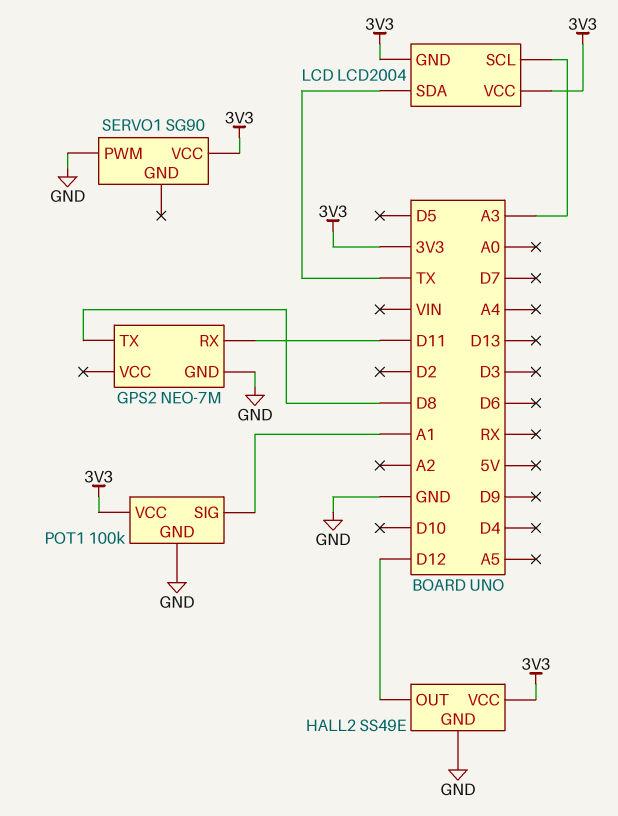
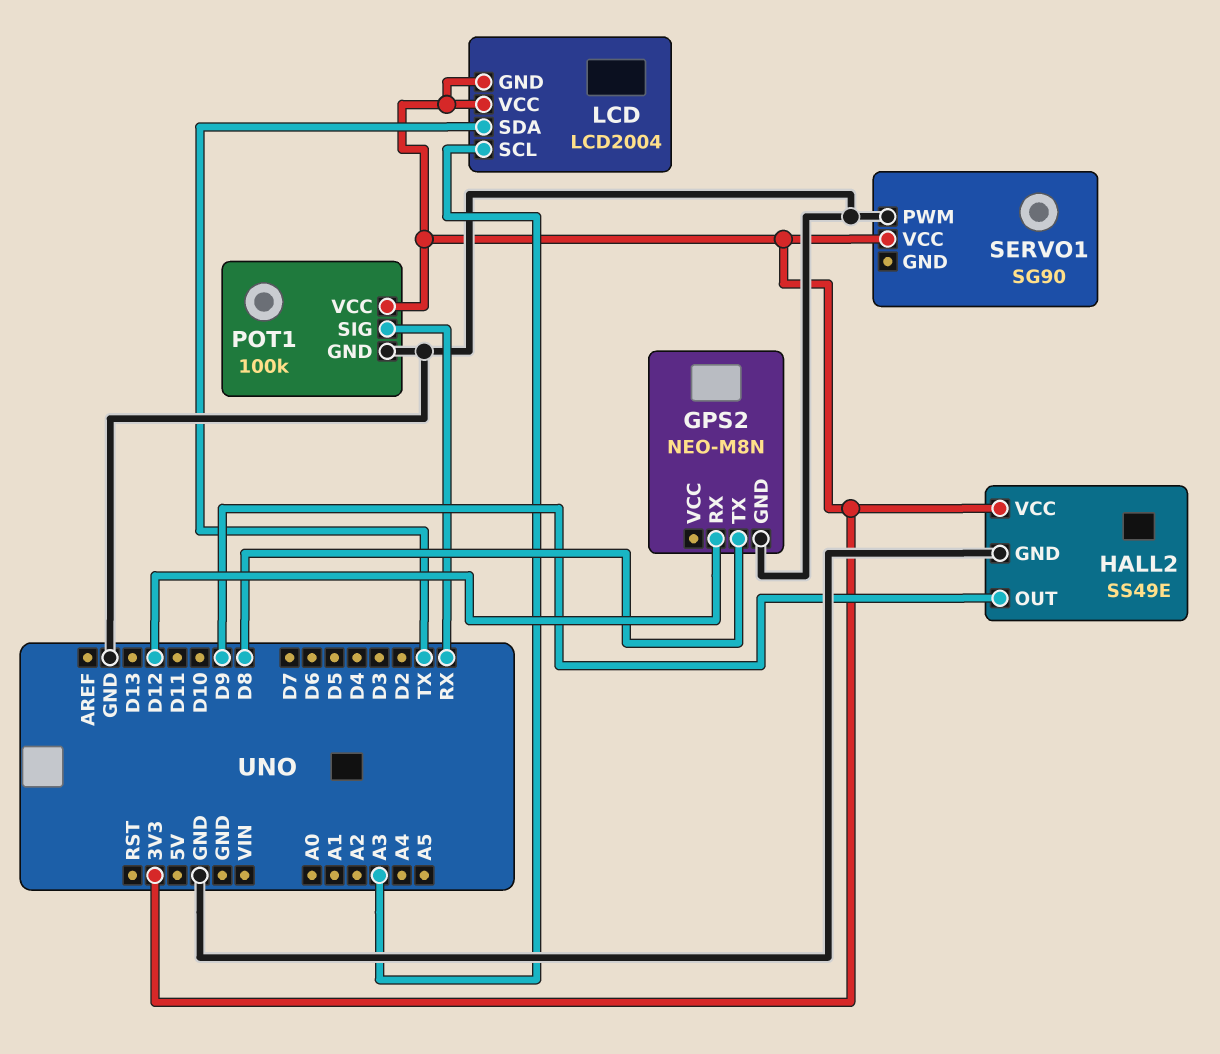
GPS2: NEO-7M -> NEO-M8N
GPS2 pin RX: D11 -> D12
HALL2 pin OUT: D12 -> D9
POT1 pin SIG: A1 -> RX

